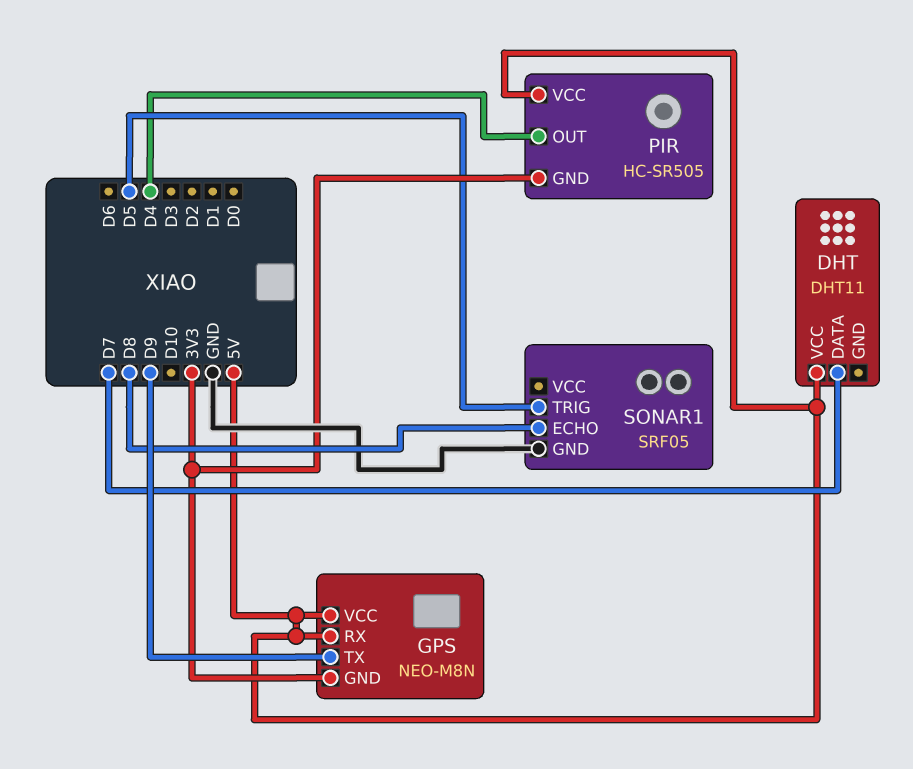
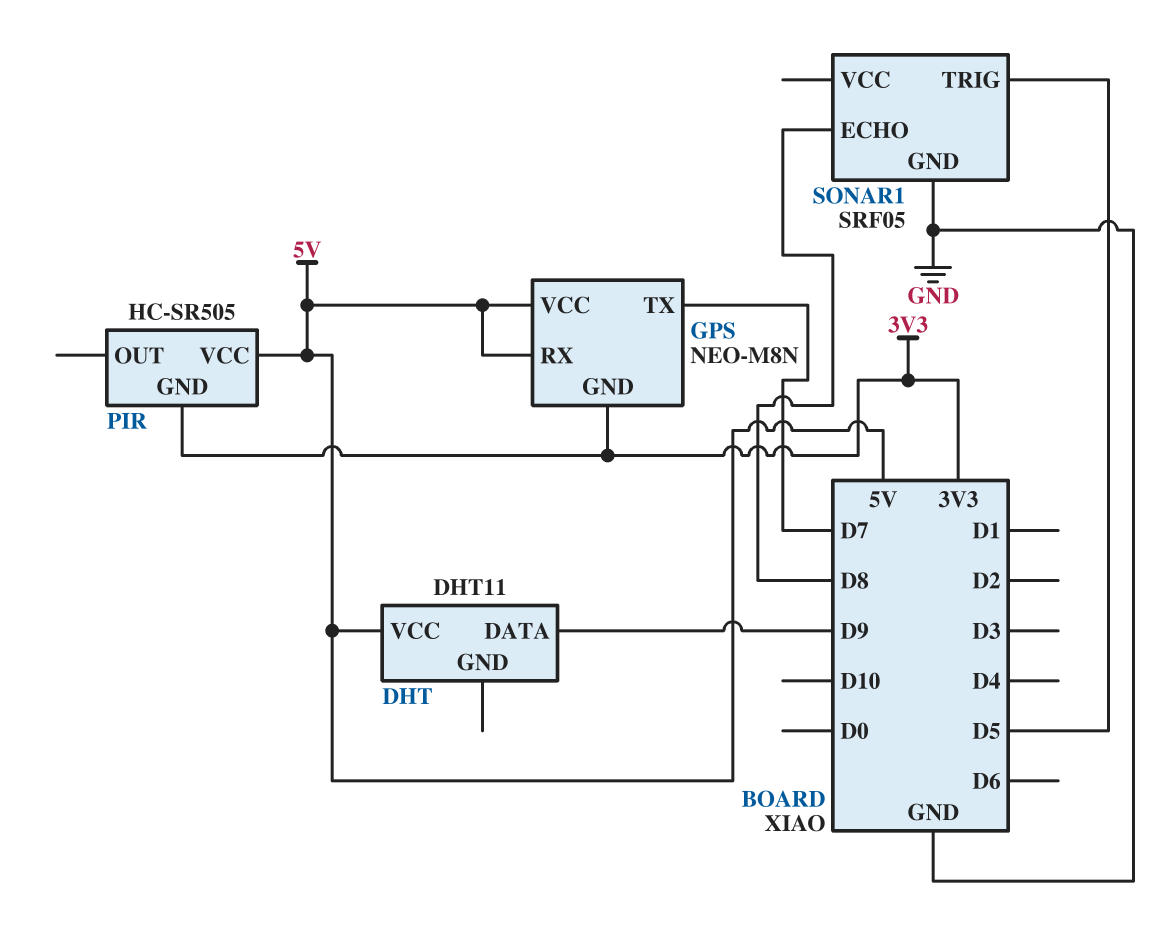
DHT pin DATA: D7 -> D9
GPS pin TX: D9 -> D7
PIR pin OUT: D4 -> none

